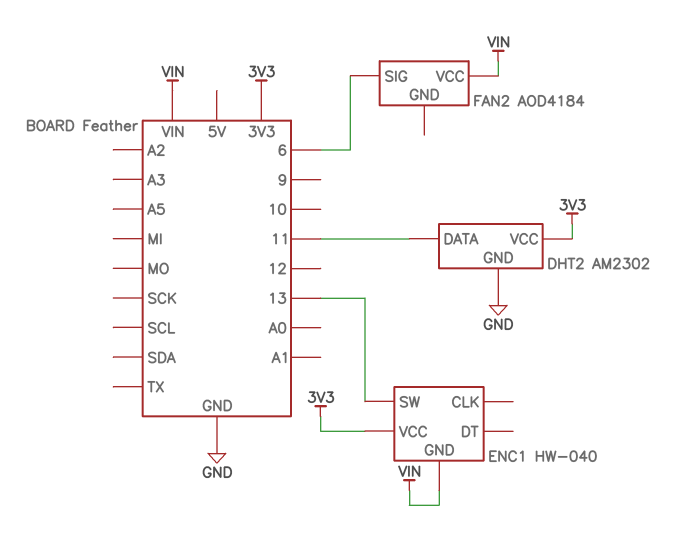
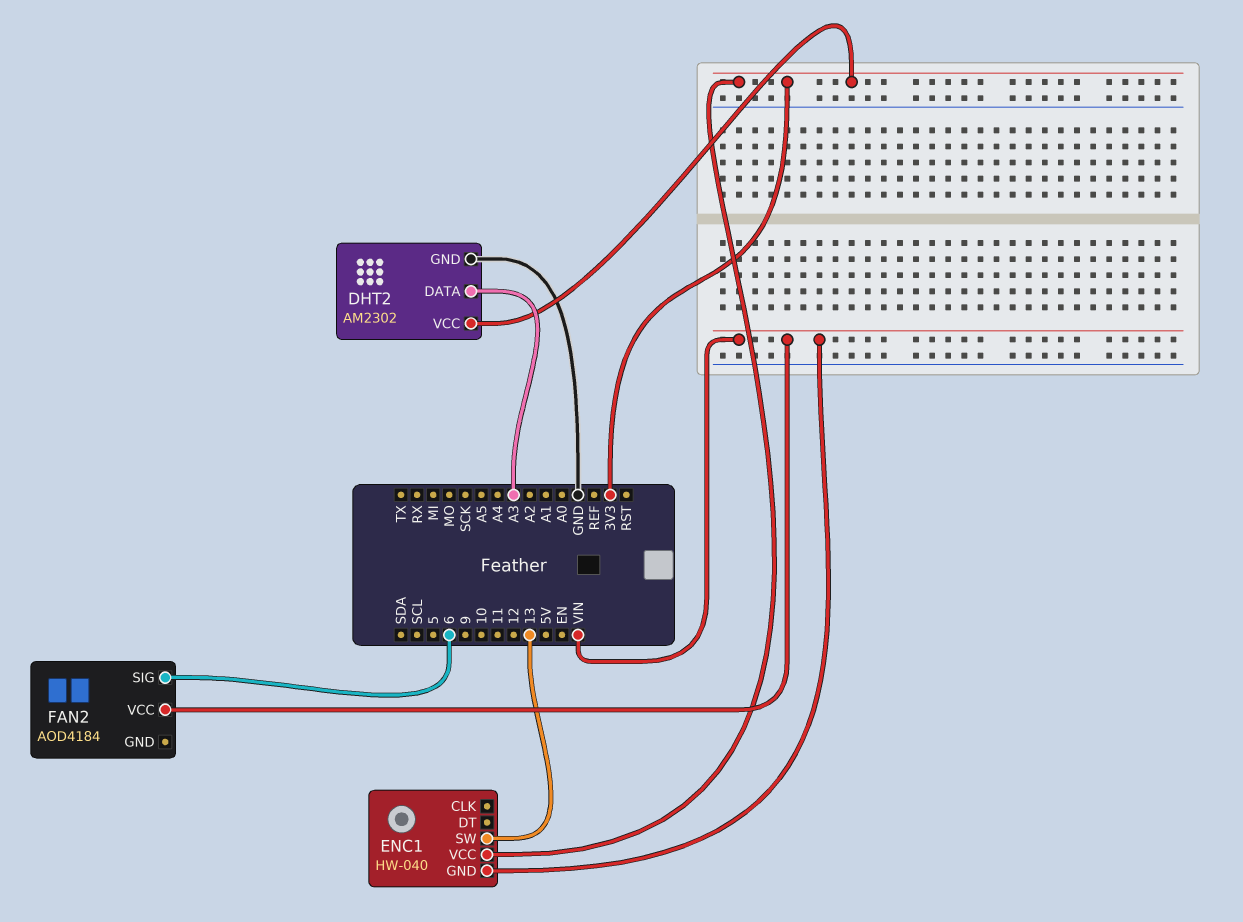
DHT2 pin DATA: 11 -> A3

